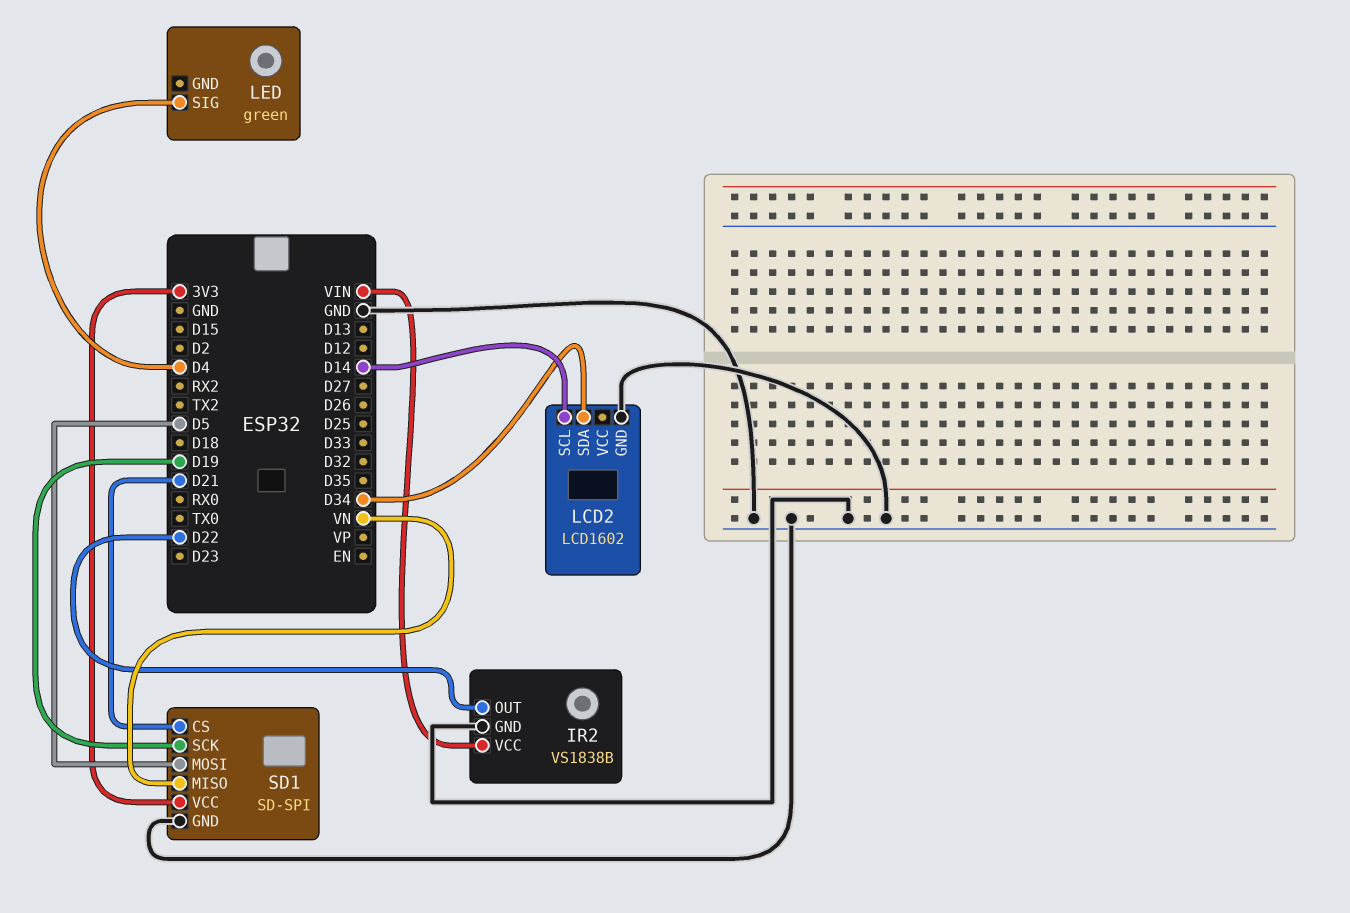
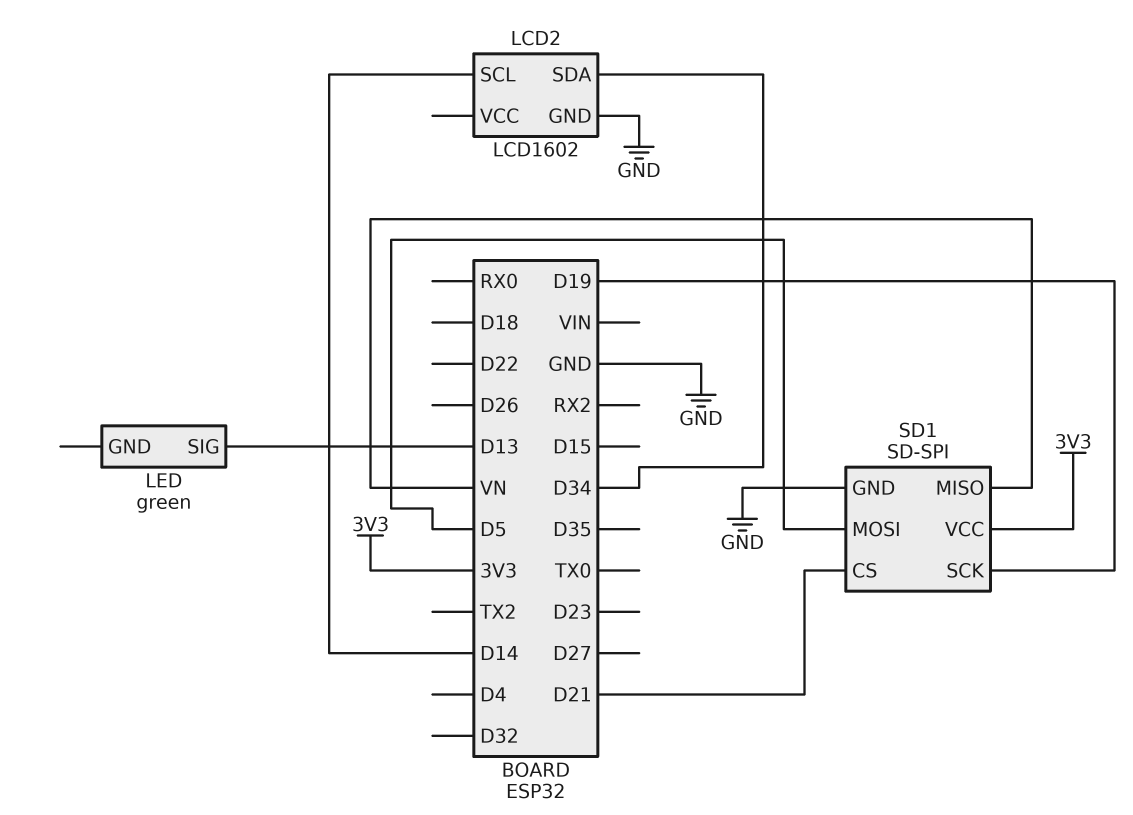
IR2: VS1838B -> none
IR2 pin GND: GND -> none
IR2 pin OUT: D22 -> none
IR2 pin VCC: VIN -> none
LED pin SIG: D4 -> D13

